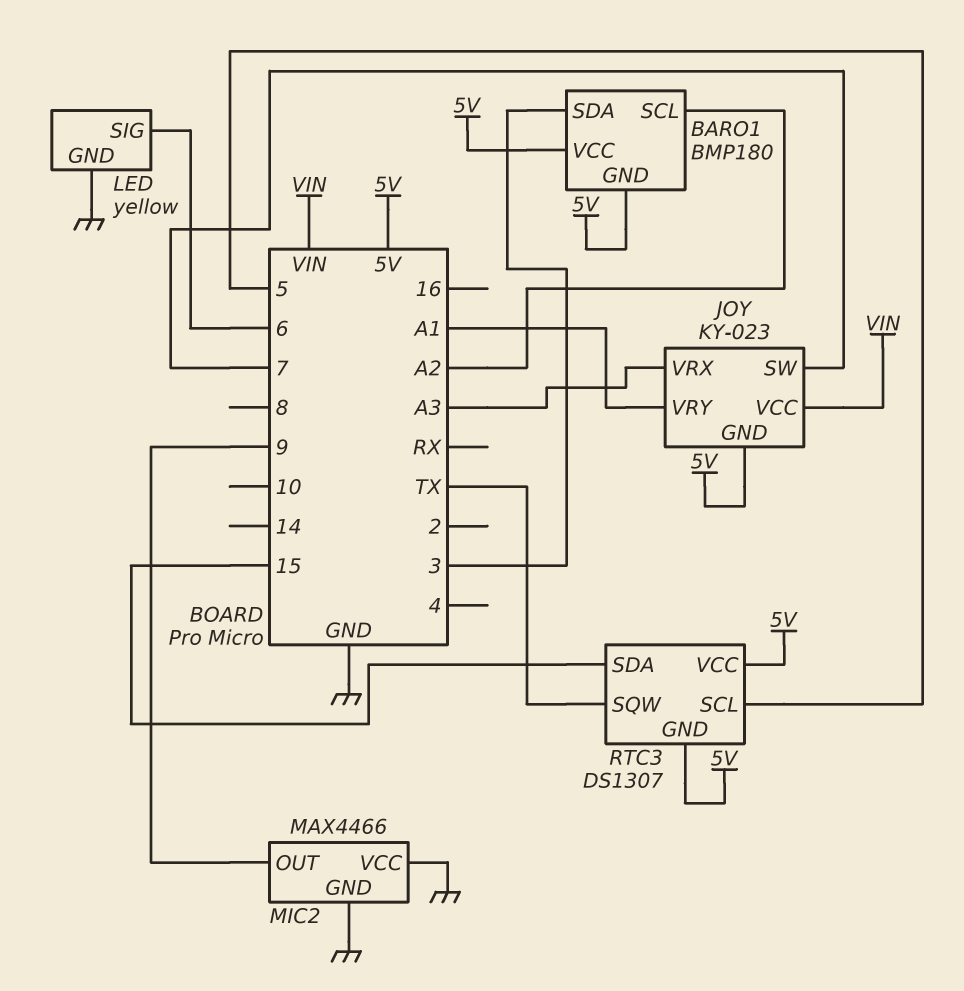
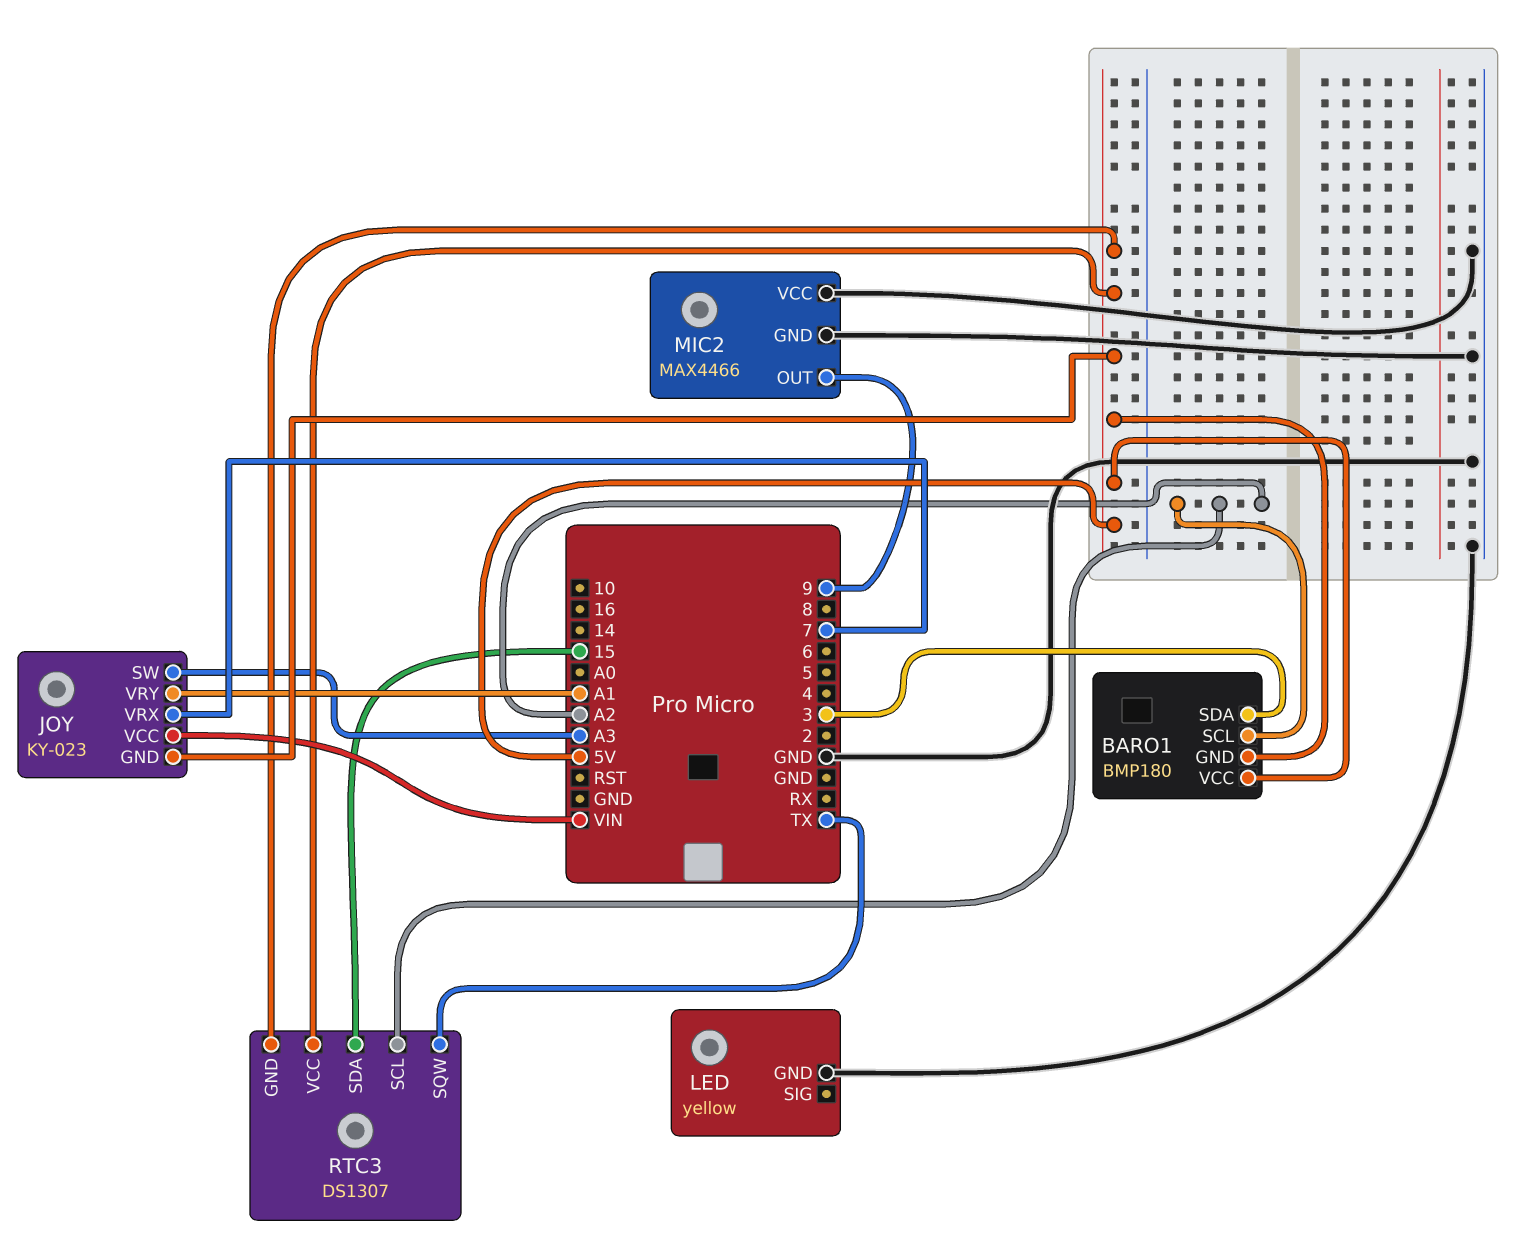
JOY pin SW: 7 -> A3
JOY pin VRX: A3 -> 7
LED pin SIG: 6 -> none
RTC3 pin SCL: 5 -> A2

